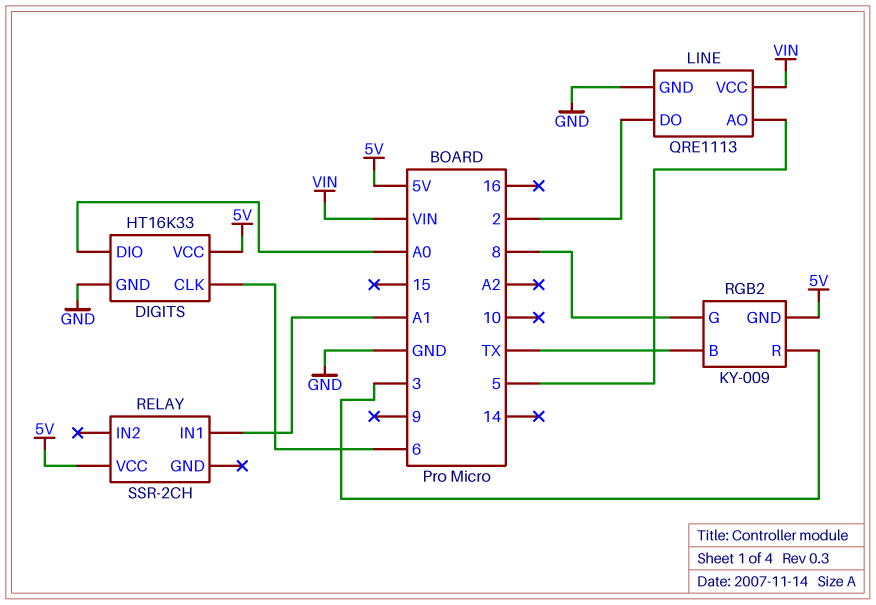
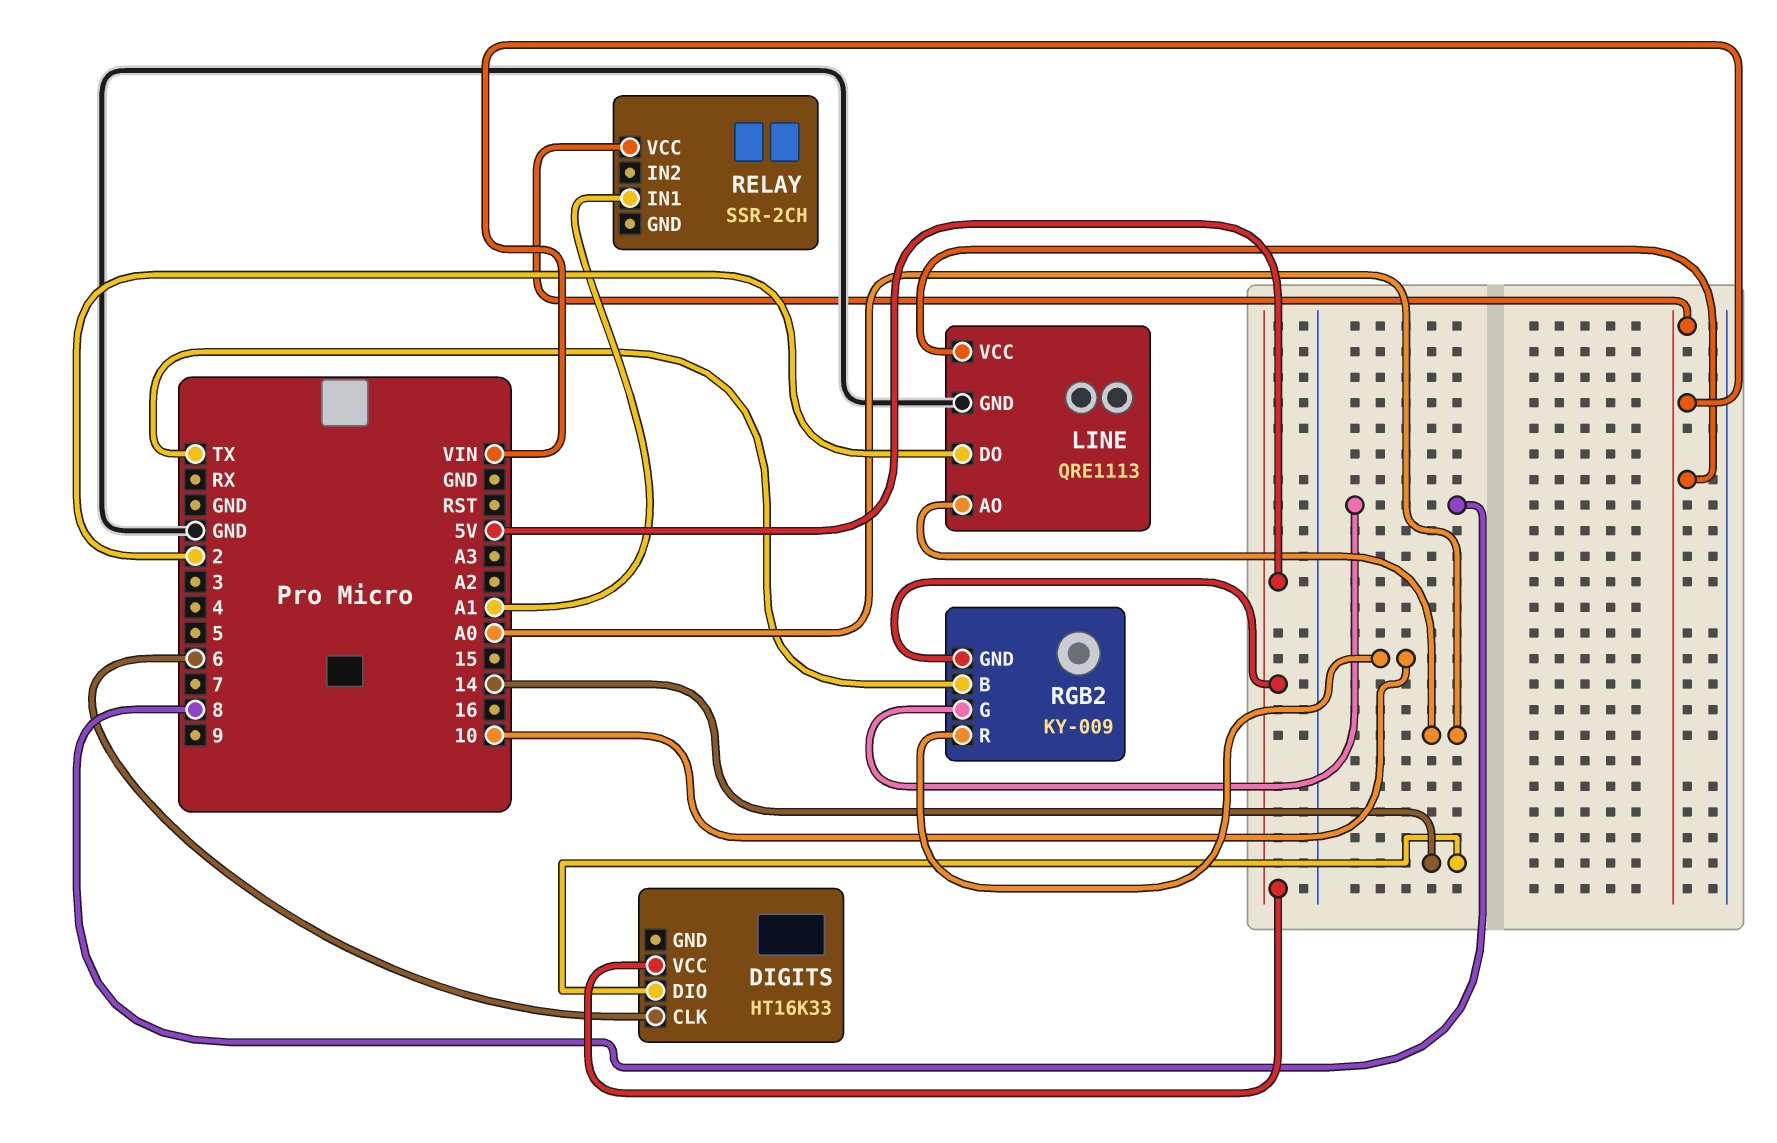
DIGITS pin DIO: A0 -> 14
DIGITS pin GND: GND -> none
LINE pin AO: 5 -> A0
RELAY pin VCC: 5V -> VIN
RGB2 pin R: 3 -> 10

